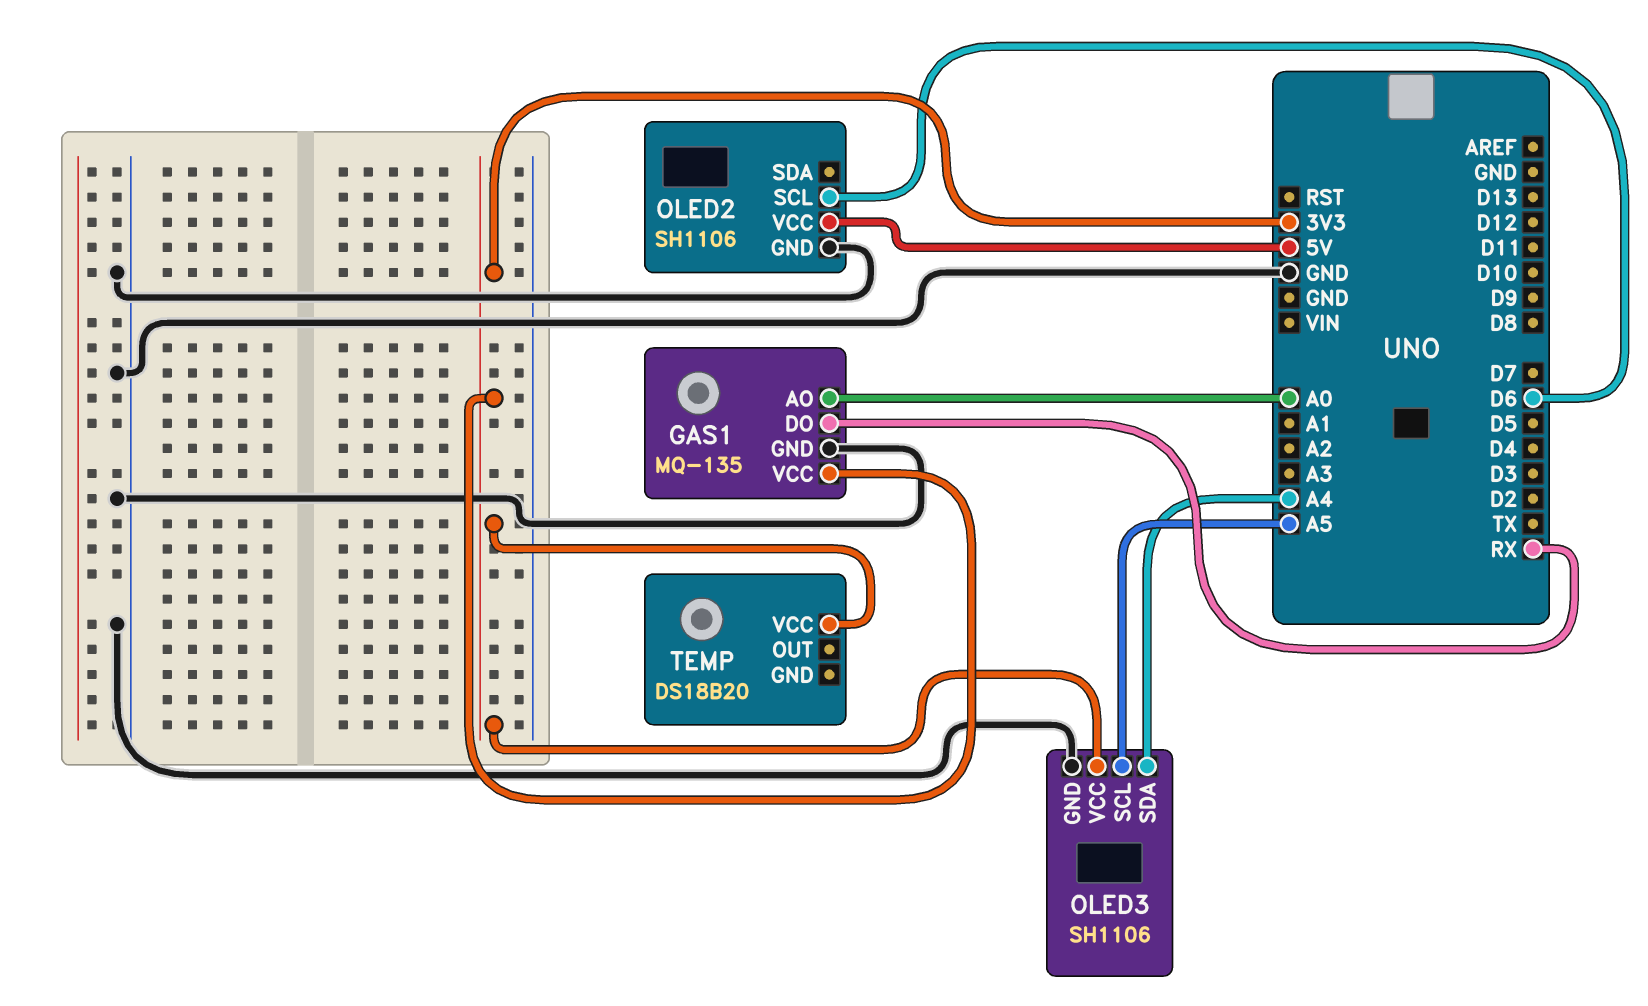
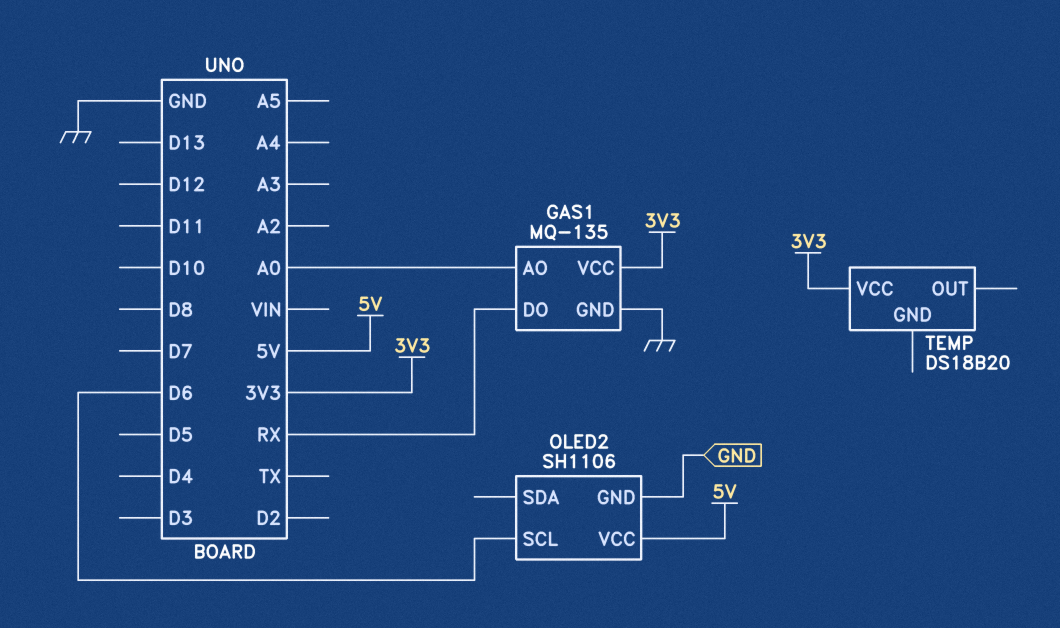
OLED3: SH1106 -> none
OLED3 pin GND: GND -> none
OLED3 pin SCL: A5 -> none
OLED3 pin SDA: A4 -> none
OLED3 pin VCC: 3V3 -> none

